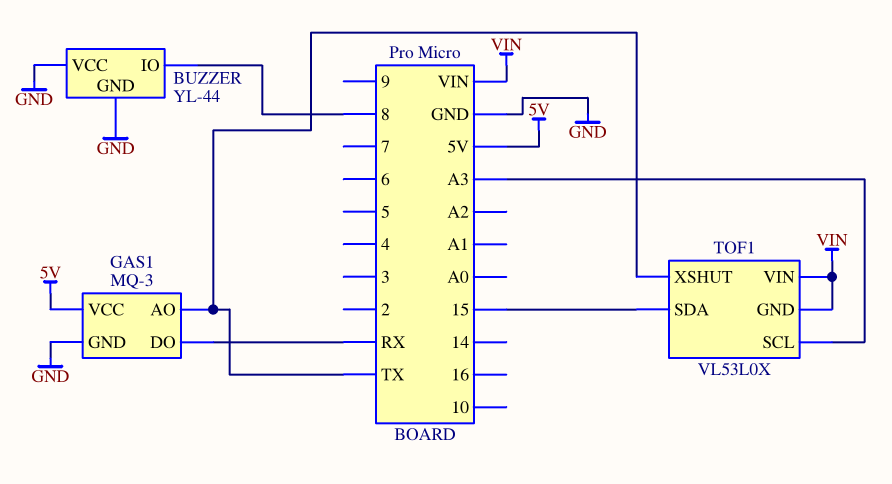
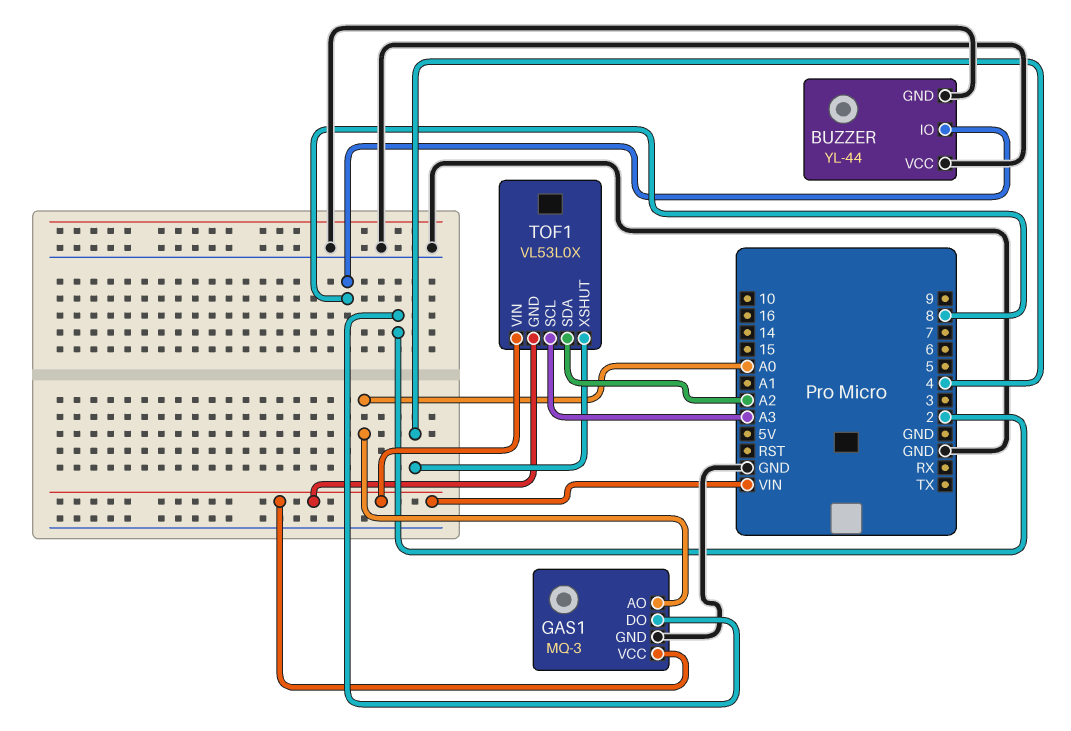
GAS1 pin AO: TX -> A0
GAS1 pin DO: RX -> 2
GAS1 pin VCC: 5V -> VIN
TOF1 pin SDA: 15 -> A2
TOF1 pin XSHUT: TX -> 4

